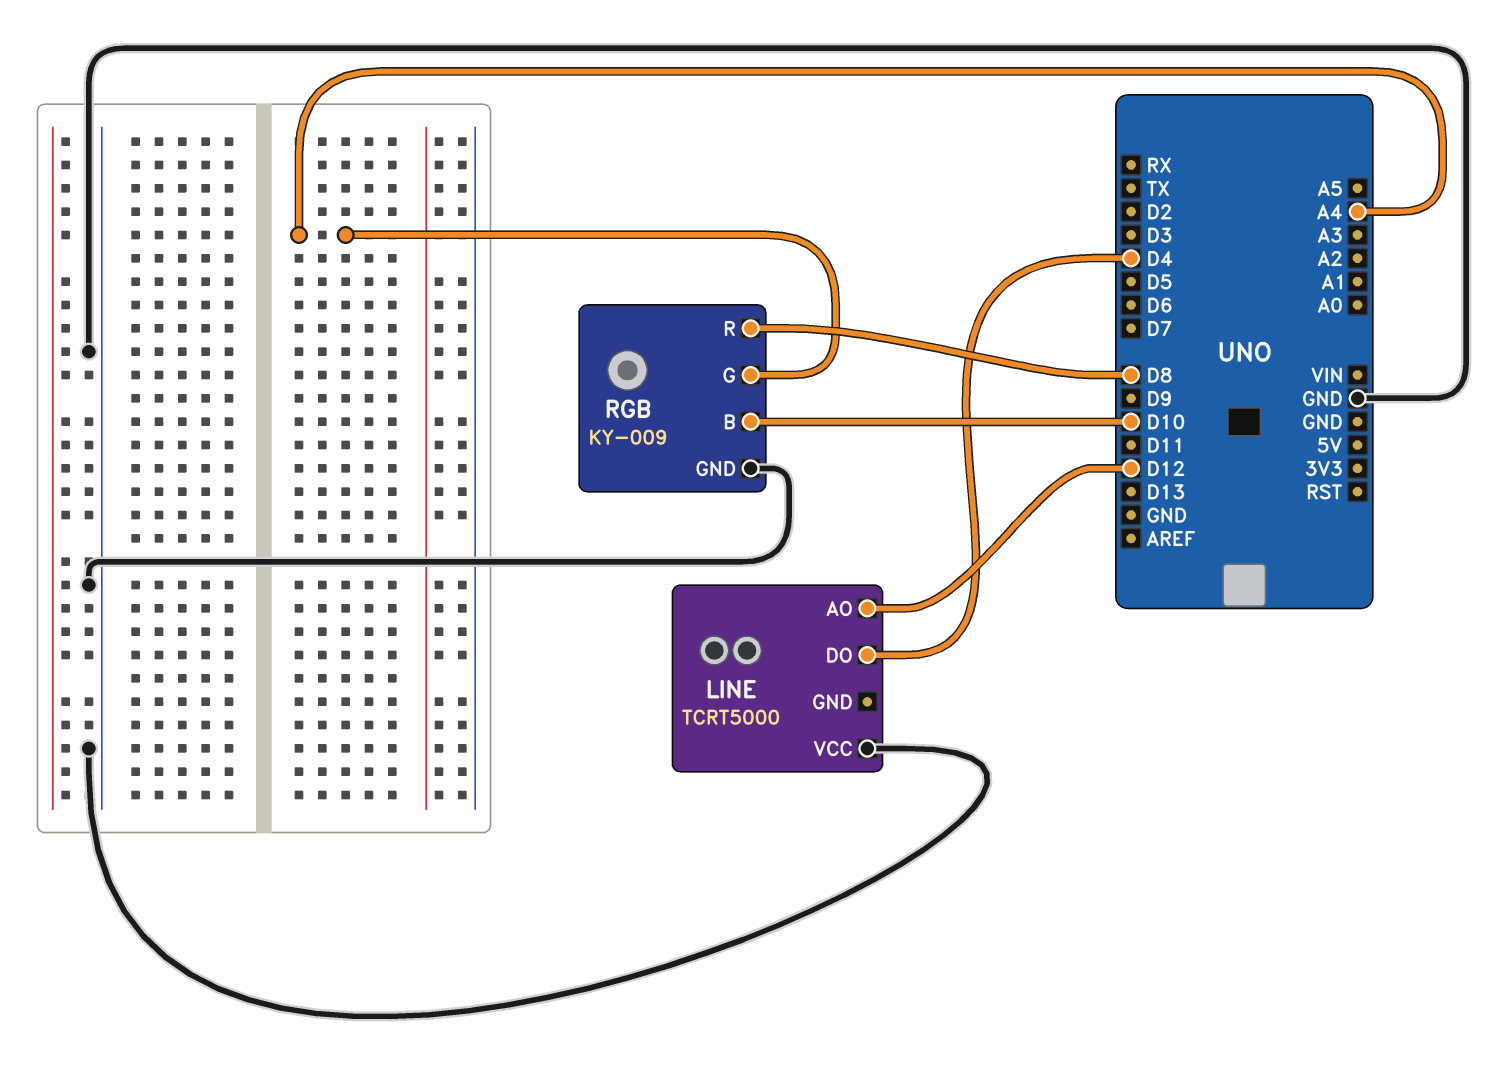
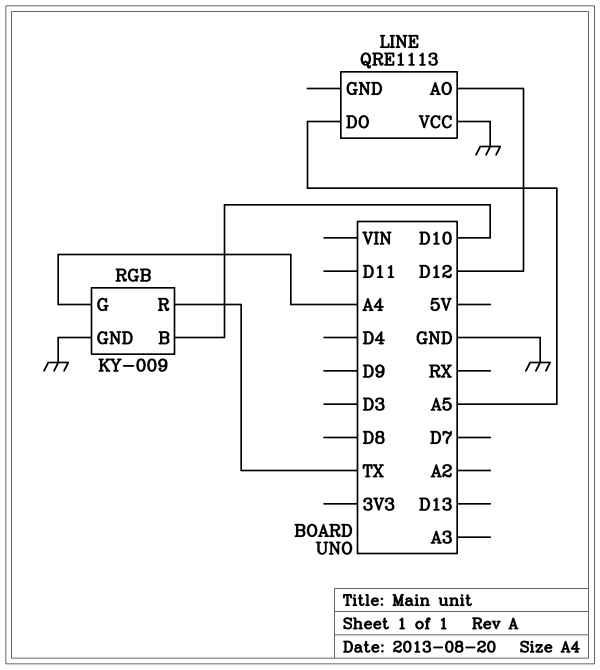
LINE: TCRT5000 -> QRE1113
LINE pin DO: D4 -> A5
RGB pin R: D8 -> TX

